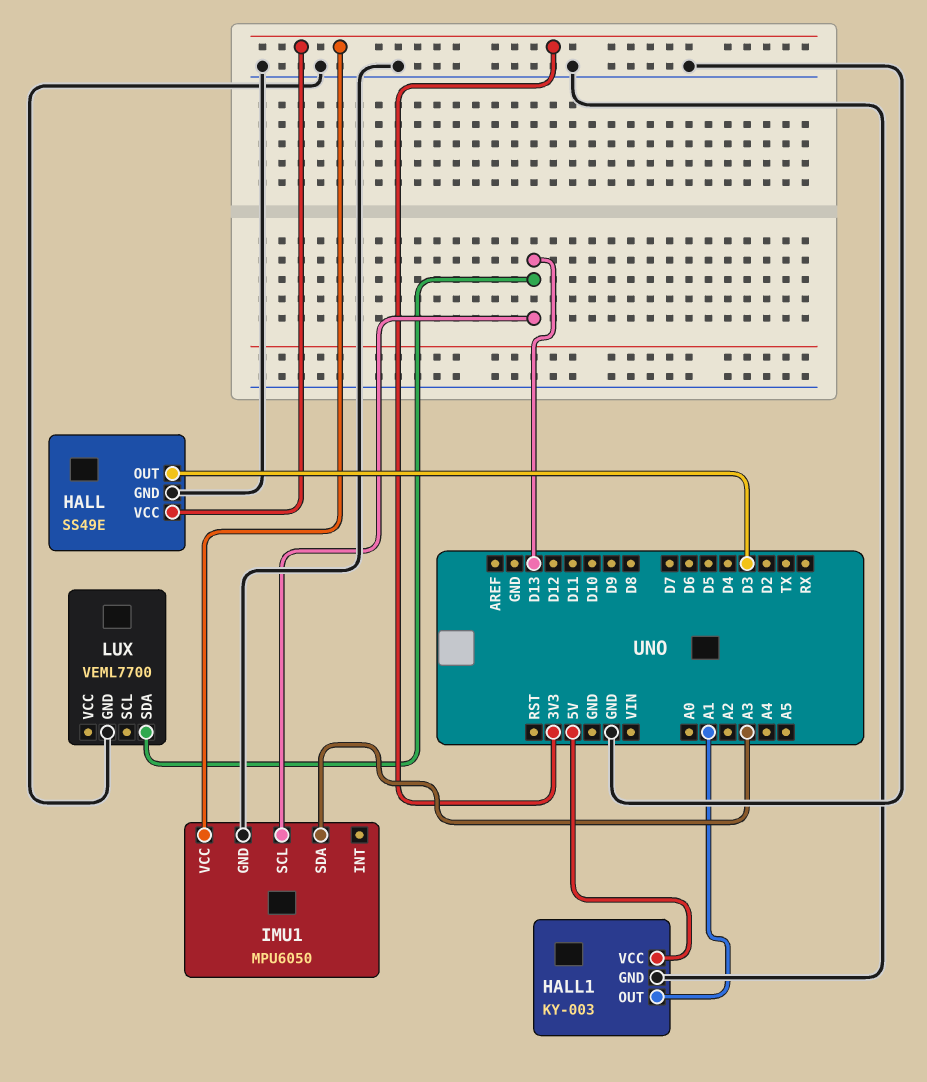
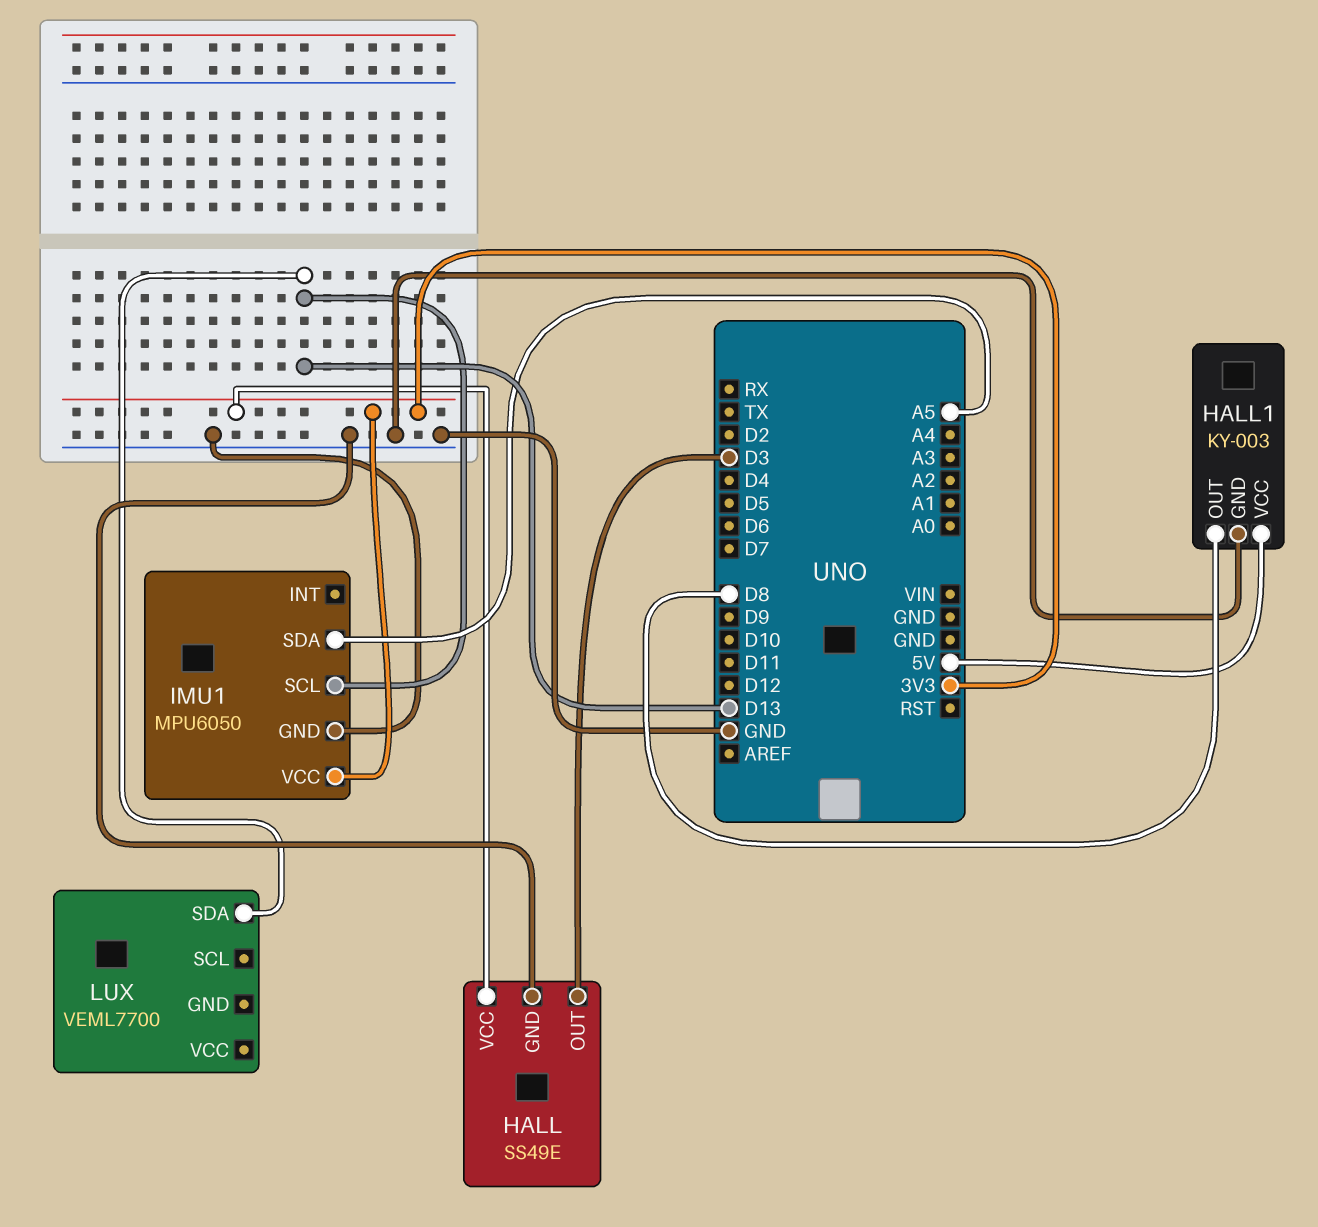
HALL1 pin OUT: A1 -> D8
IMU1 pin SDA: A3 -> A5
LUX pin GND: GND -> none

